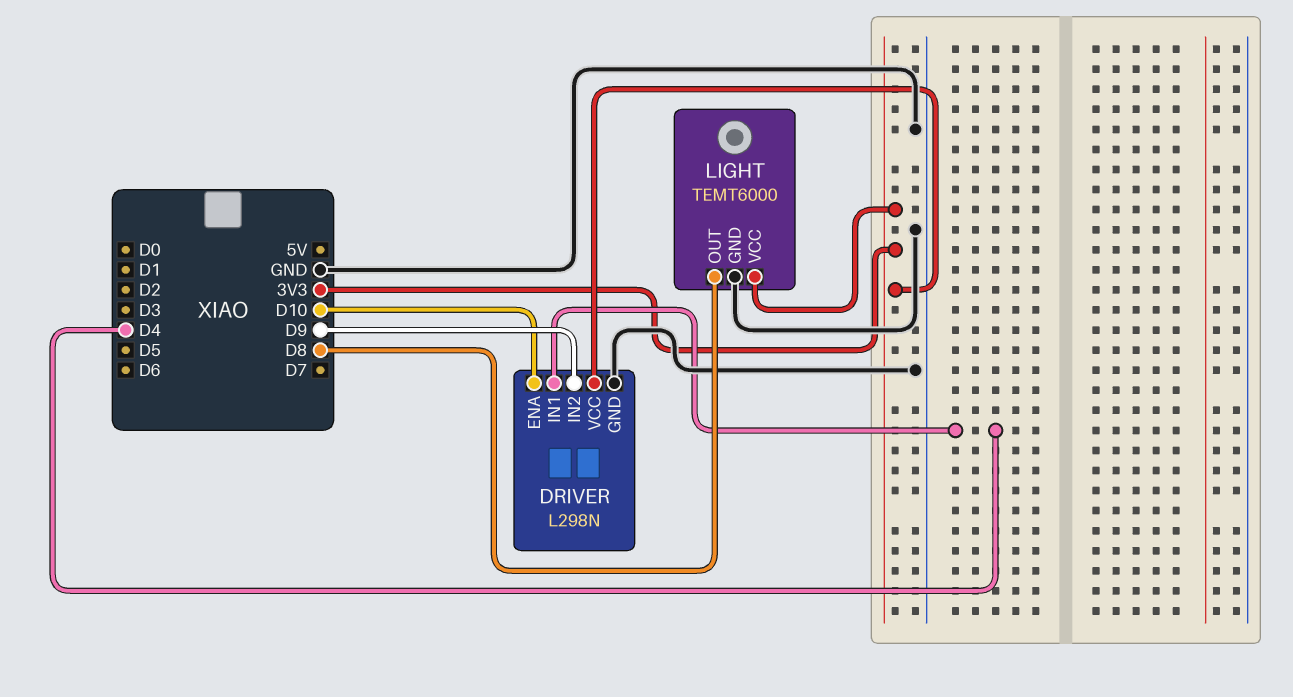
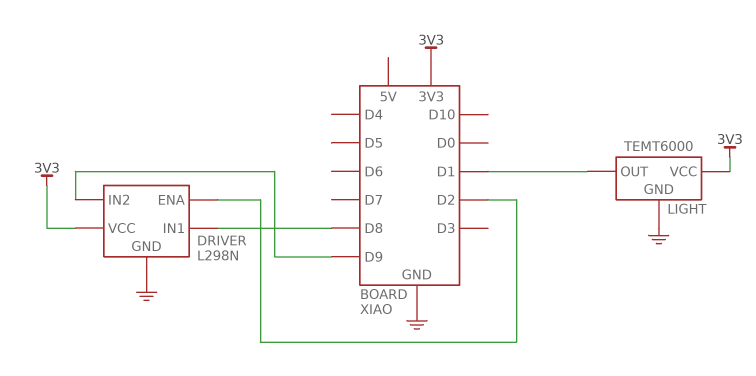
DRIVER pin ENA: D10 -> D2
DRIVER pin IN1: D4 -> D8
LIGHT pin OUT: D8 -> D1

